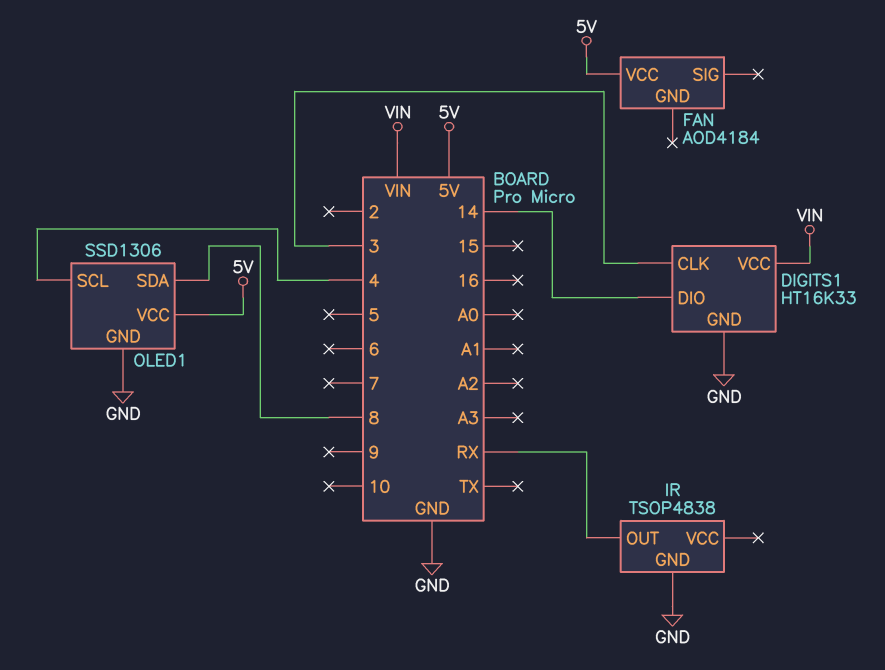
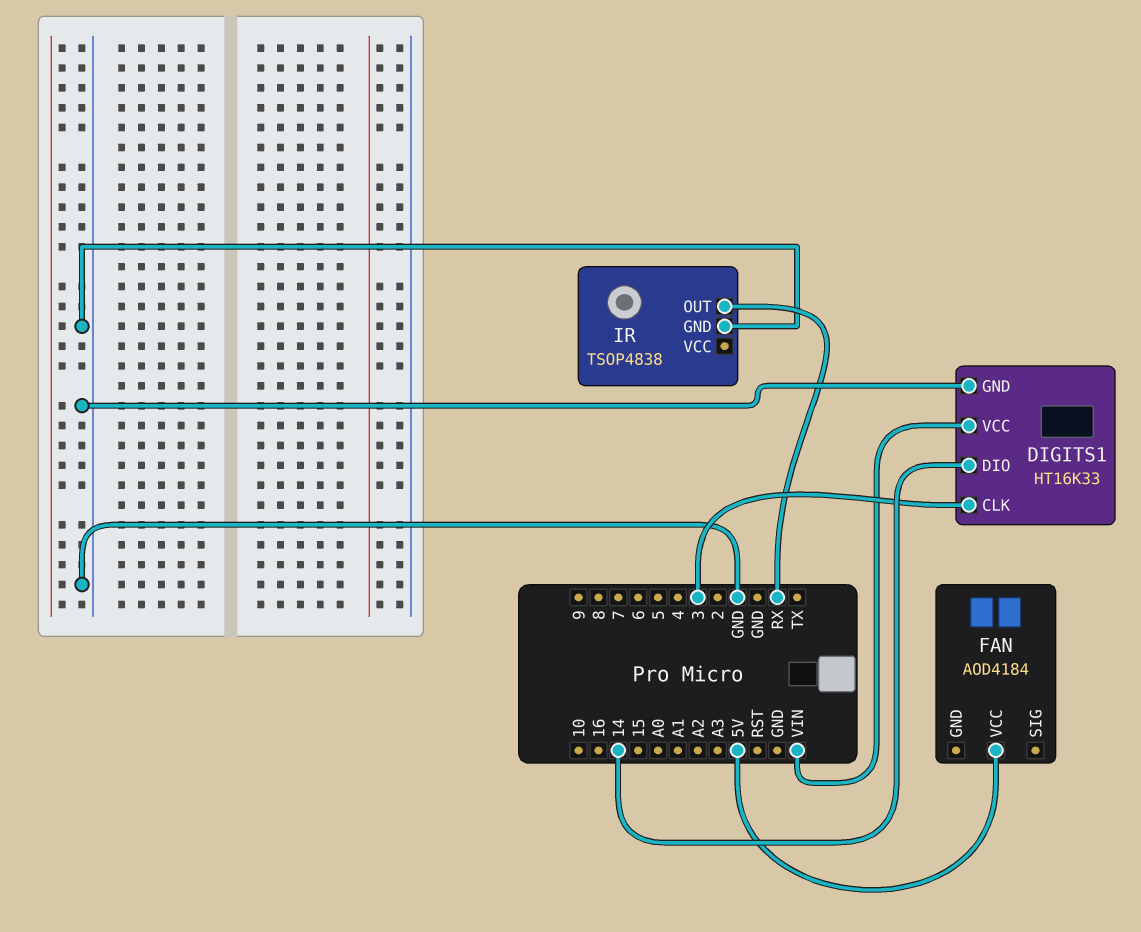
OLED1: SSD1306 -> none
OLED1 pin GND: GND -> none
OLED1 pin SCL: 4 -> none
OLED1 pin SDA: 8 -> none
OLED1 pin VCC: 5V -> none

